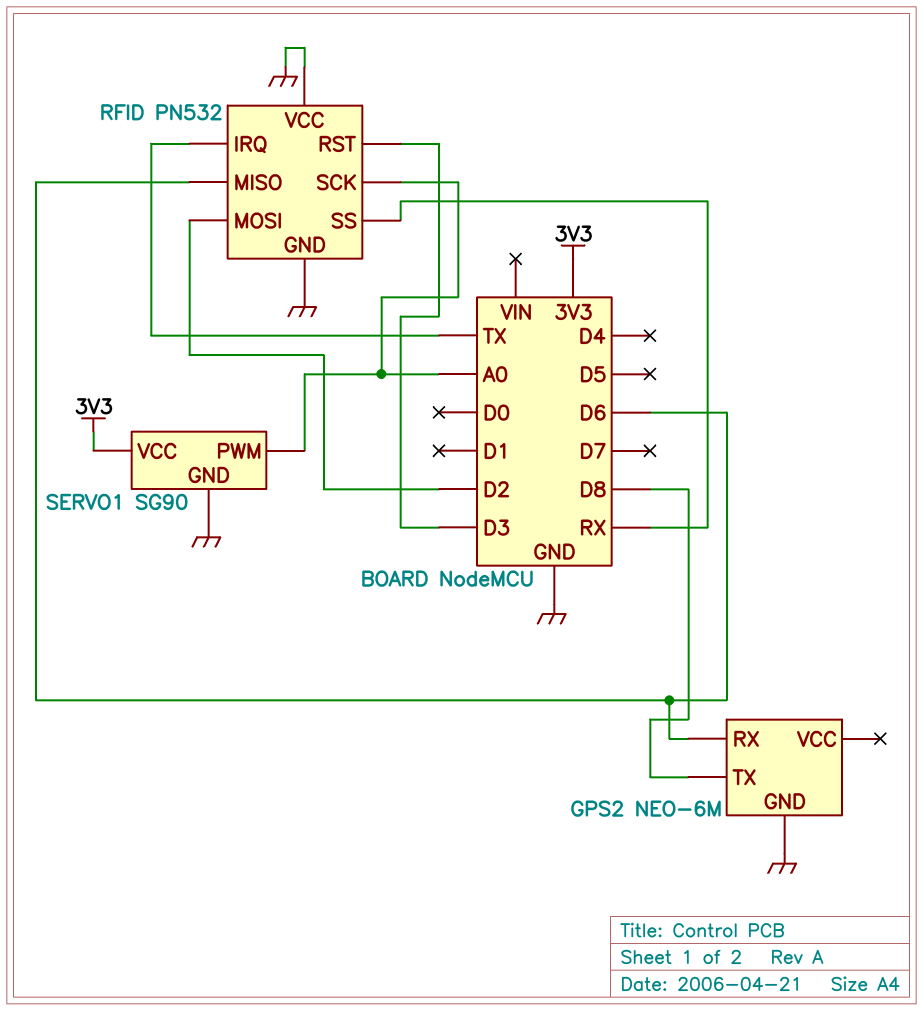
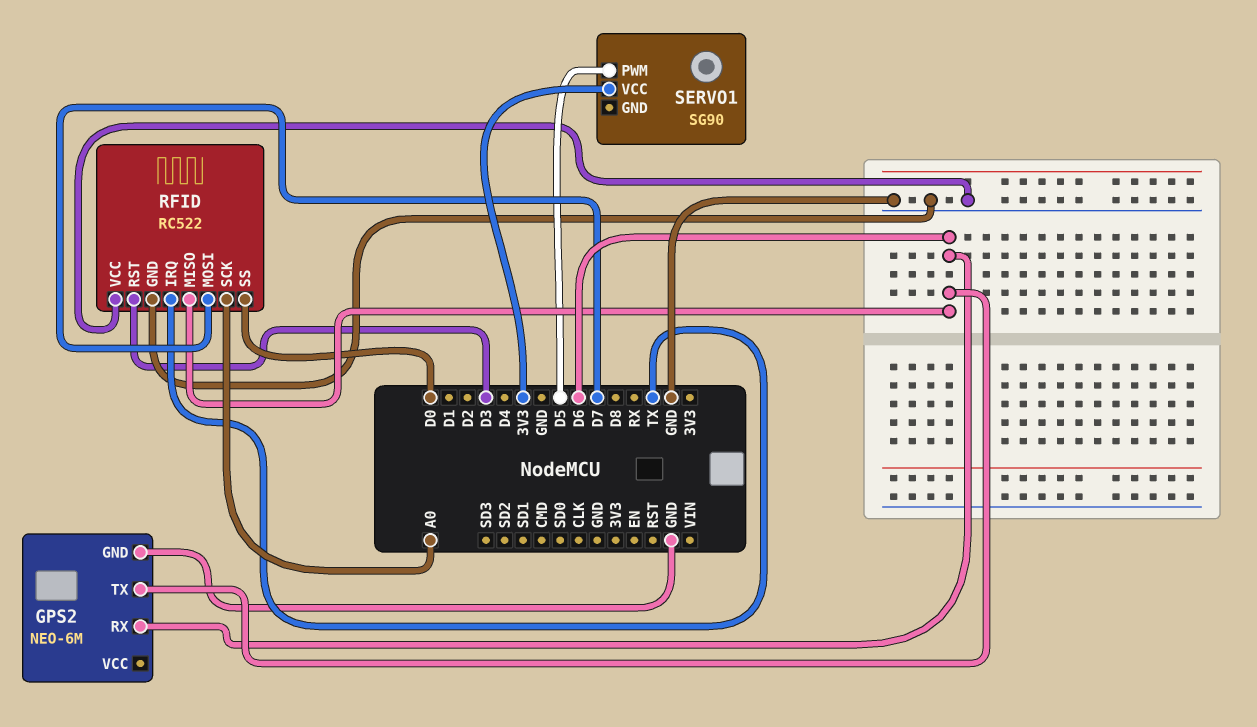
GPS2 pin TX: D8 -> D6
RFID: PN532 -> RC522
RFID pin MOSI: D2 -> D7
RFID pin SS: RX -> D0
SERVO1 pin GND: GND -> none
SERVO1 pin PWM: A0 -> D5

